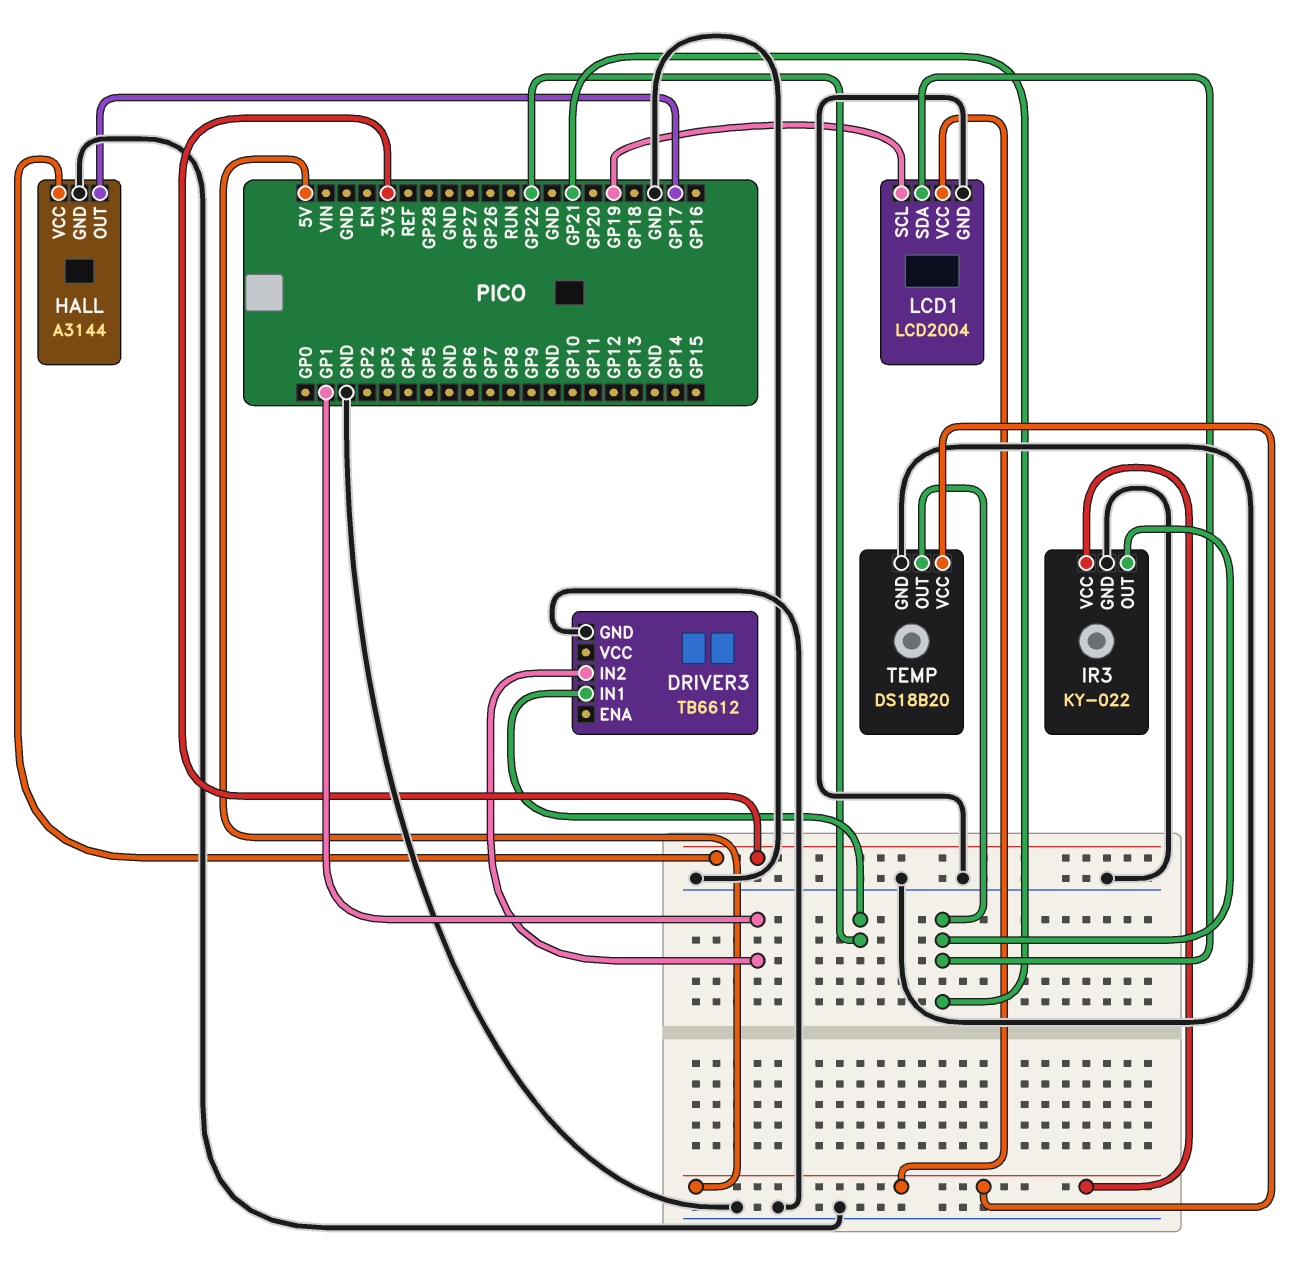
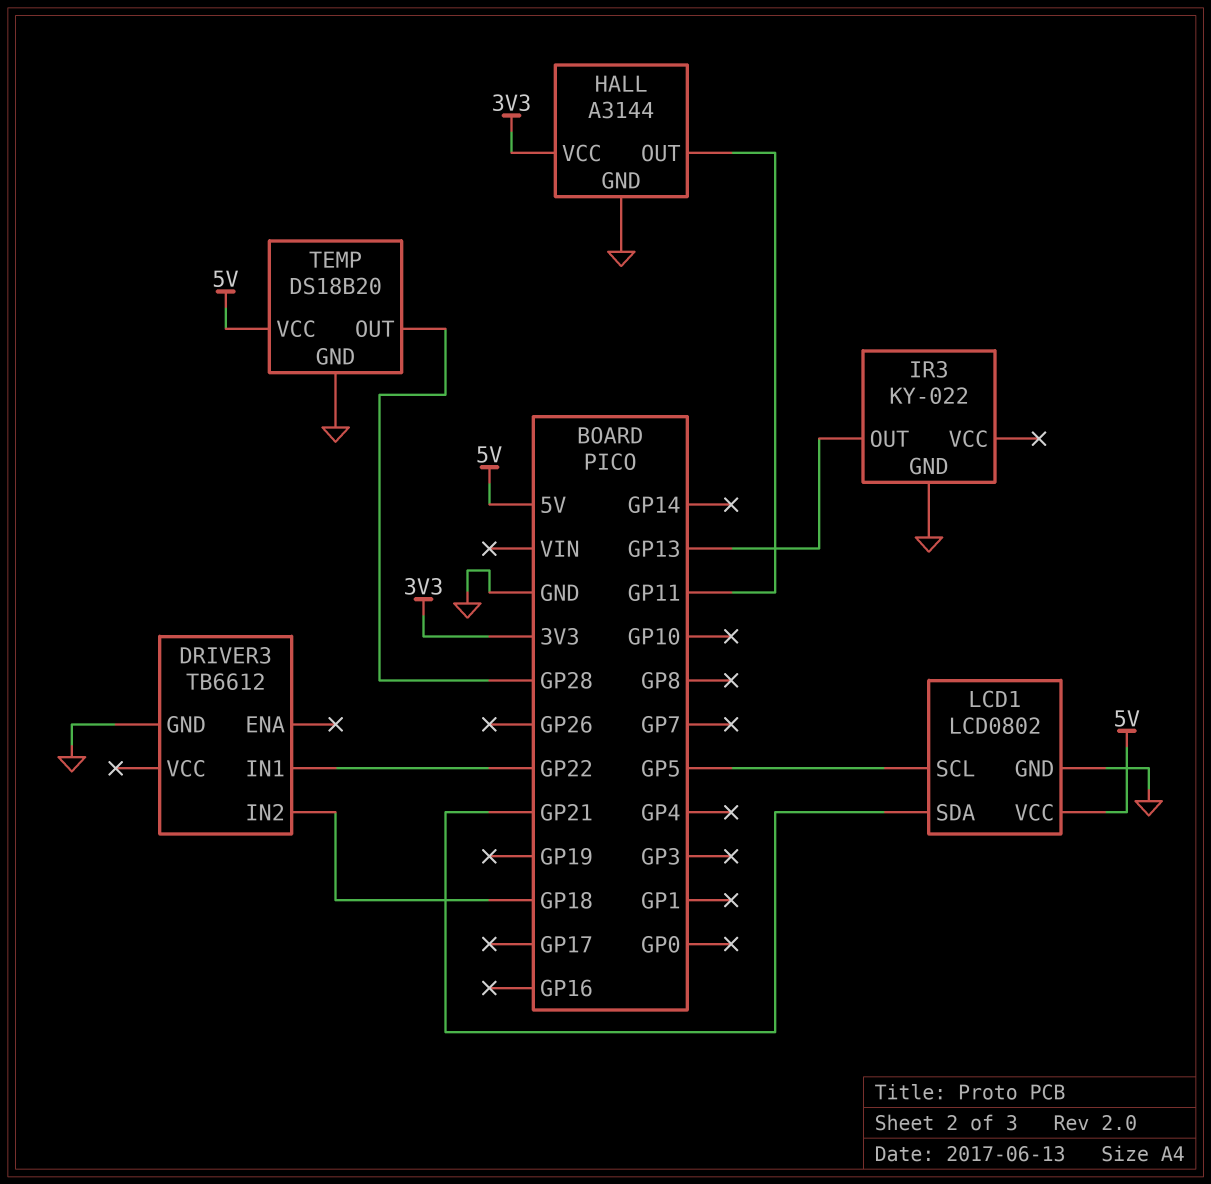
DRIVER3 pin IN2: GP1 -> GP18
HALL pin OUT: GP17 -> GP11
IR3 pin OUT: GP21 -> GP13
IR3 pin VCC: 5V -> none
LCD1: LCD2004 -> LCD0802
LCD1 pin SCL: GP19 -> GP5
TEMP pin OUT: GP21 -> GP28

